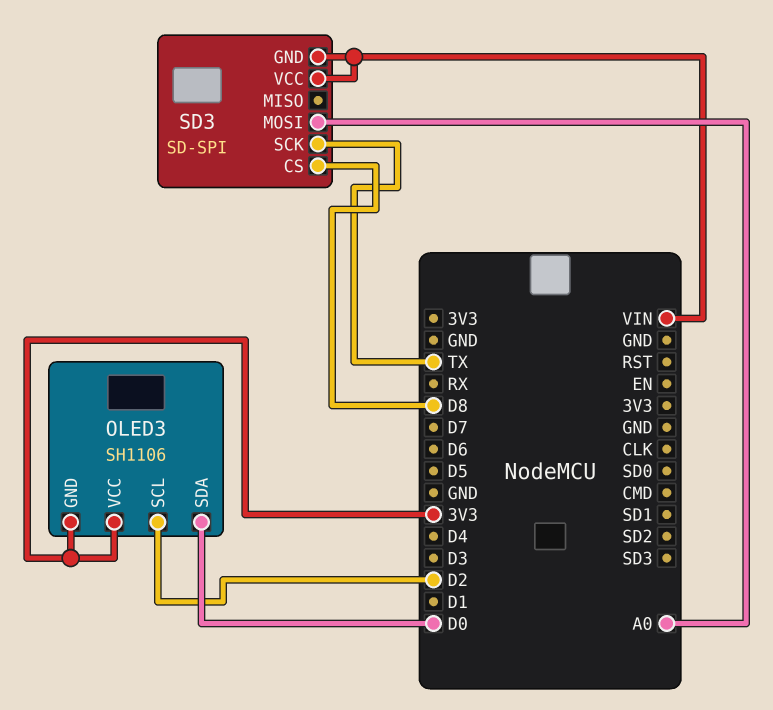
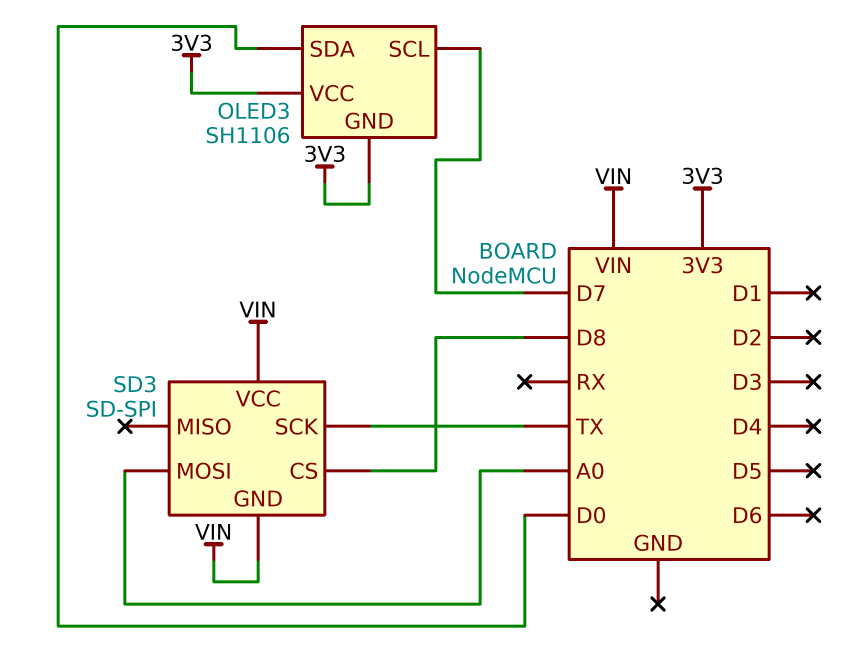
OLED3 pin SCL: D2 -> D7

